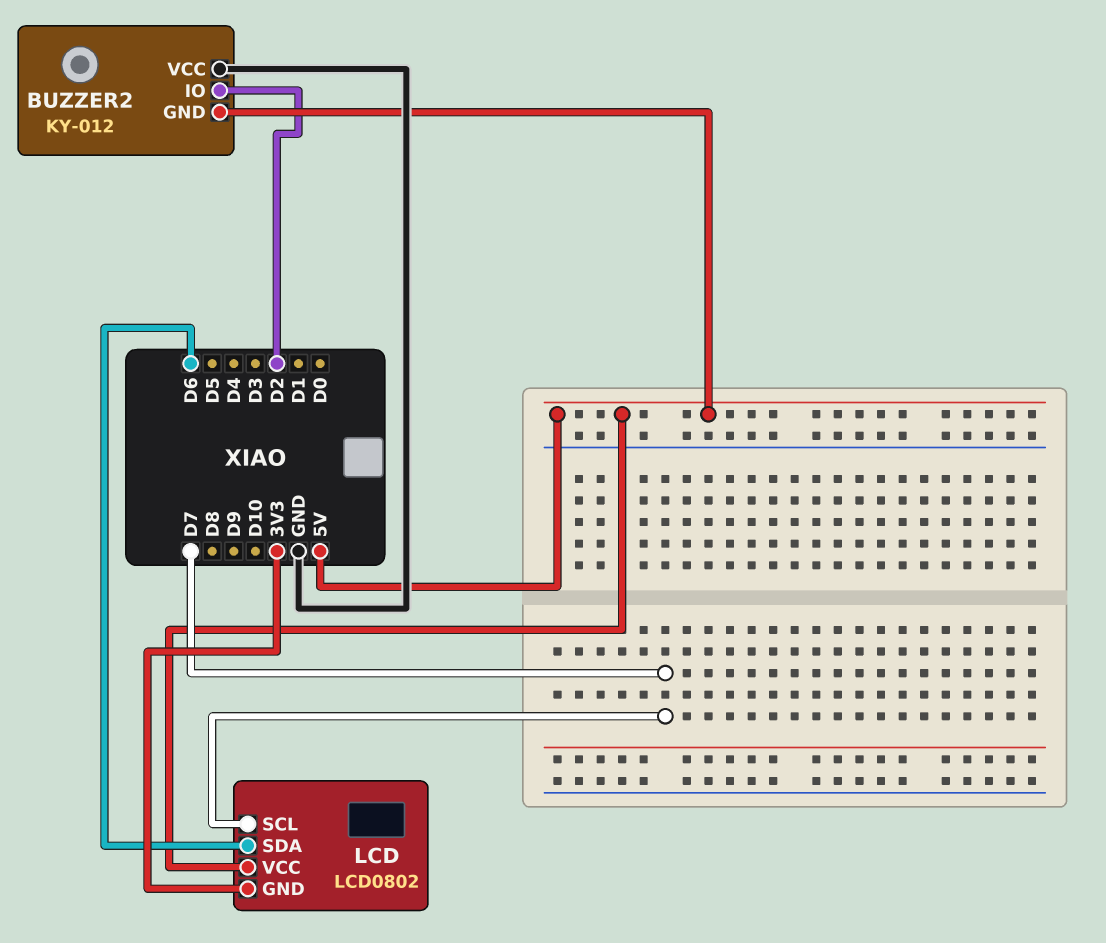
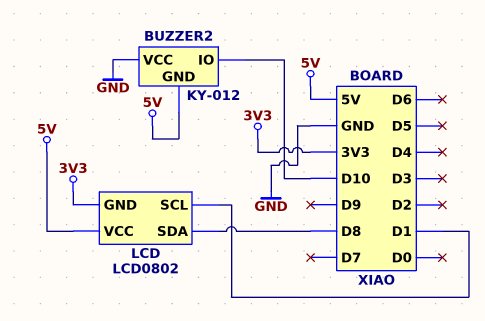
BUZZER2 pin IO: D2 -> D10
LCD pin SCL: D7 -> D1
LCD pin SDA: D6 -> D8

